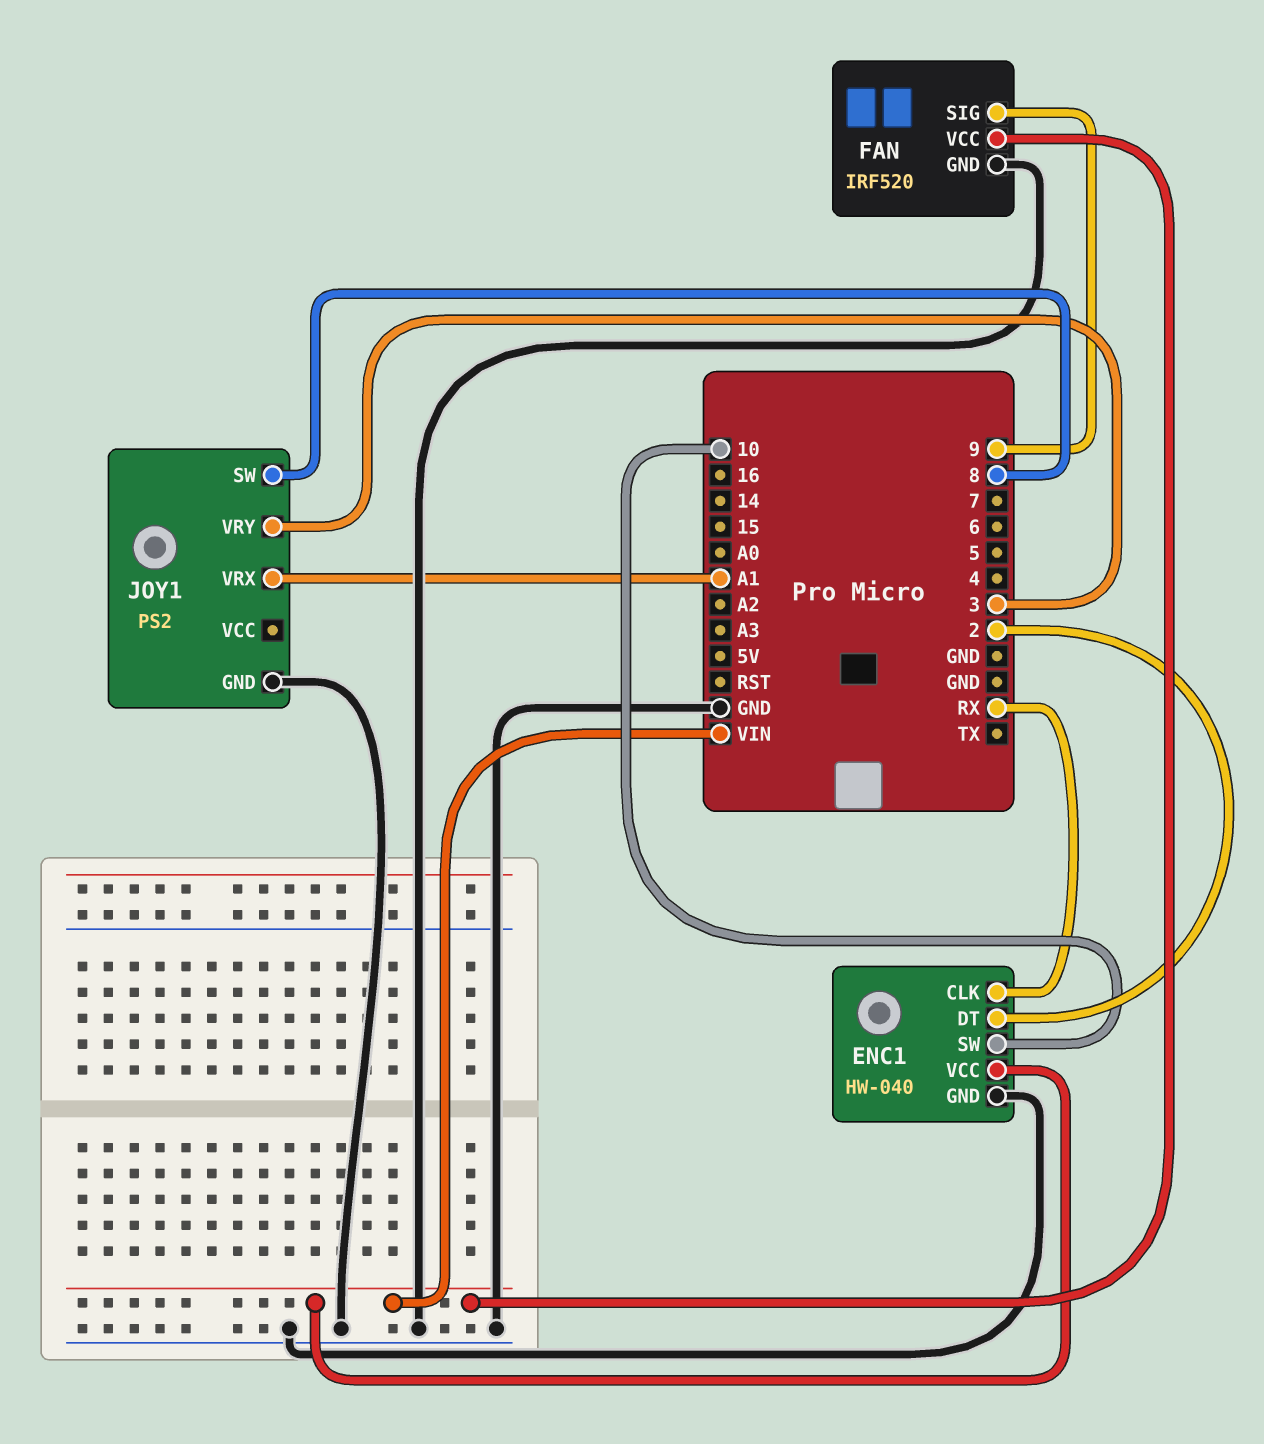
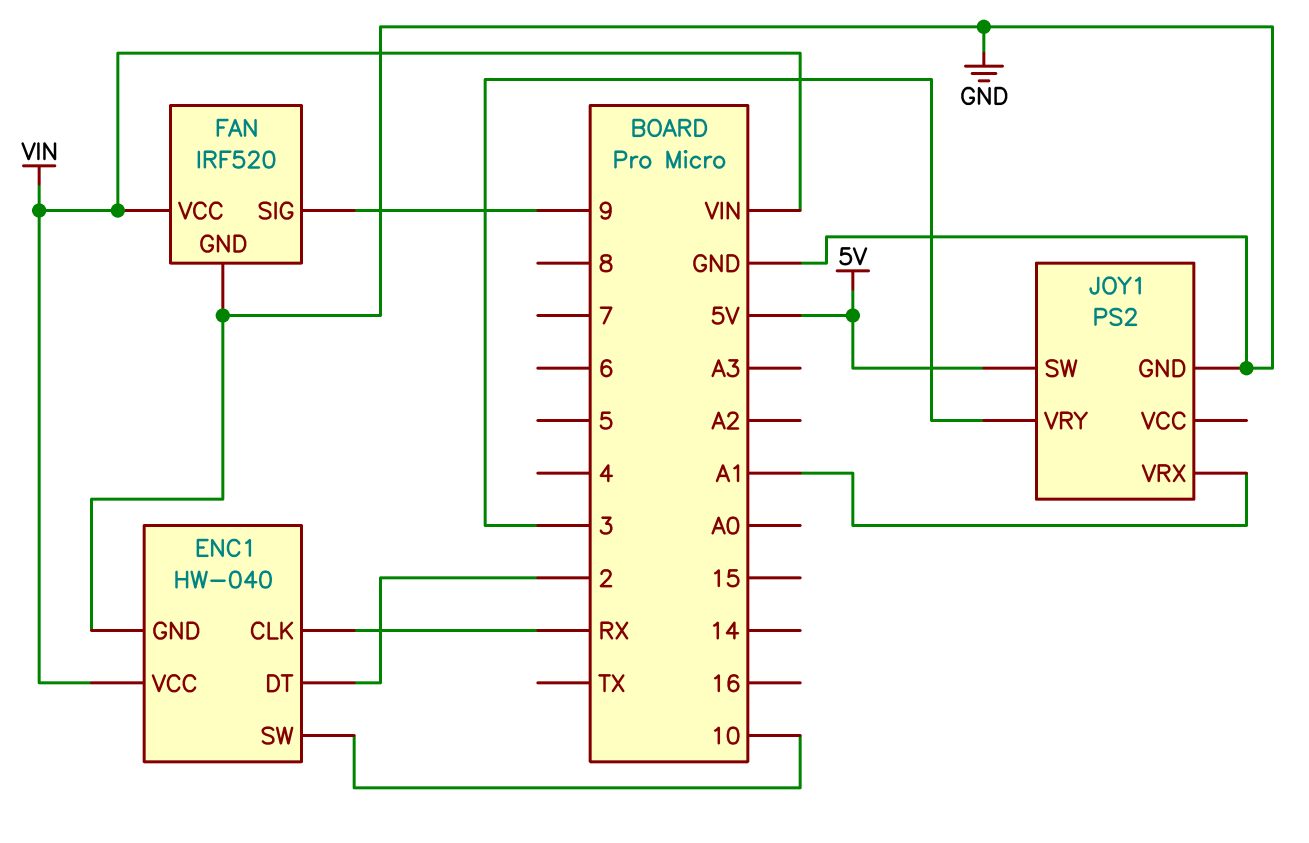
JOY1 pin SW: 8 -> 5V

